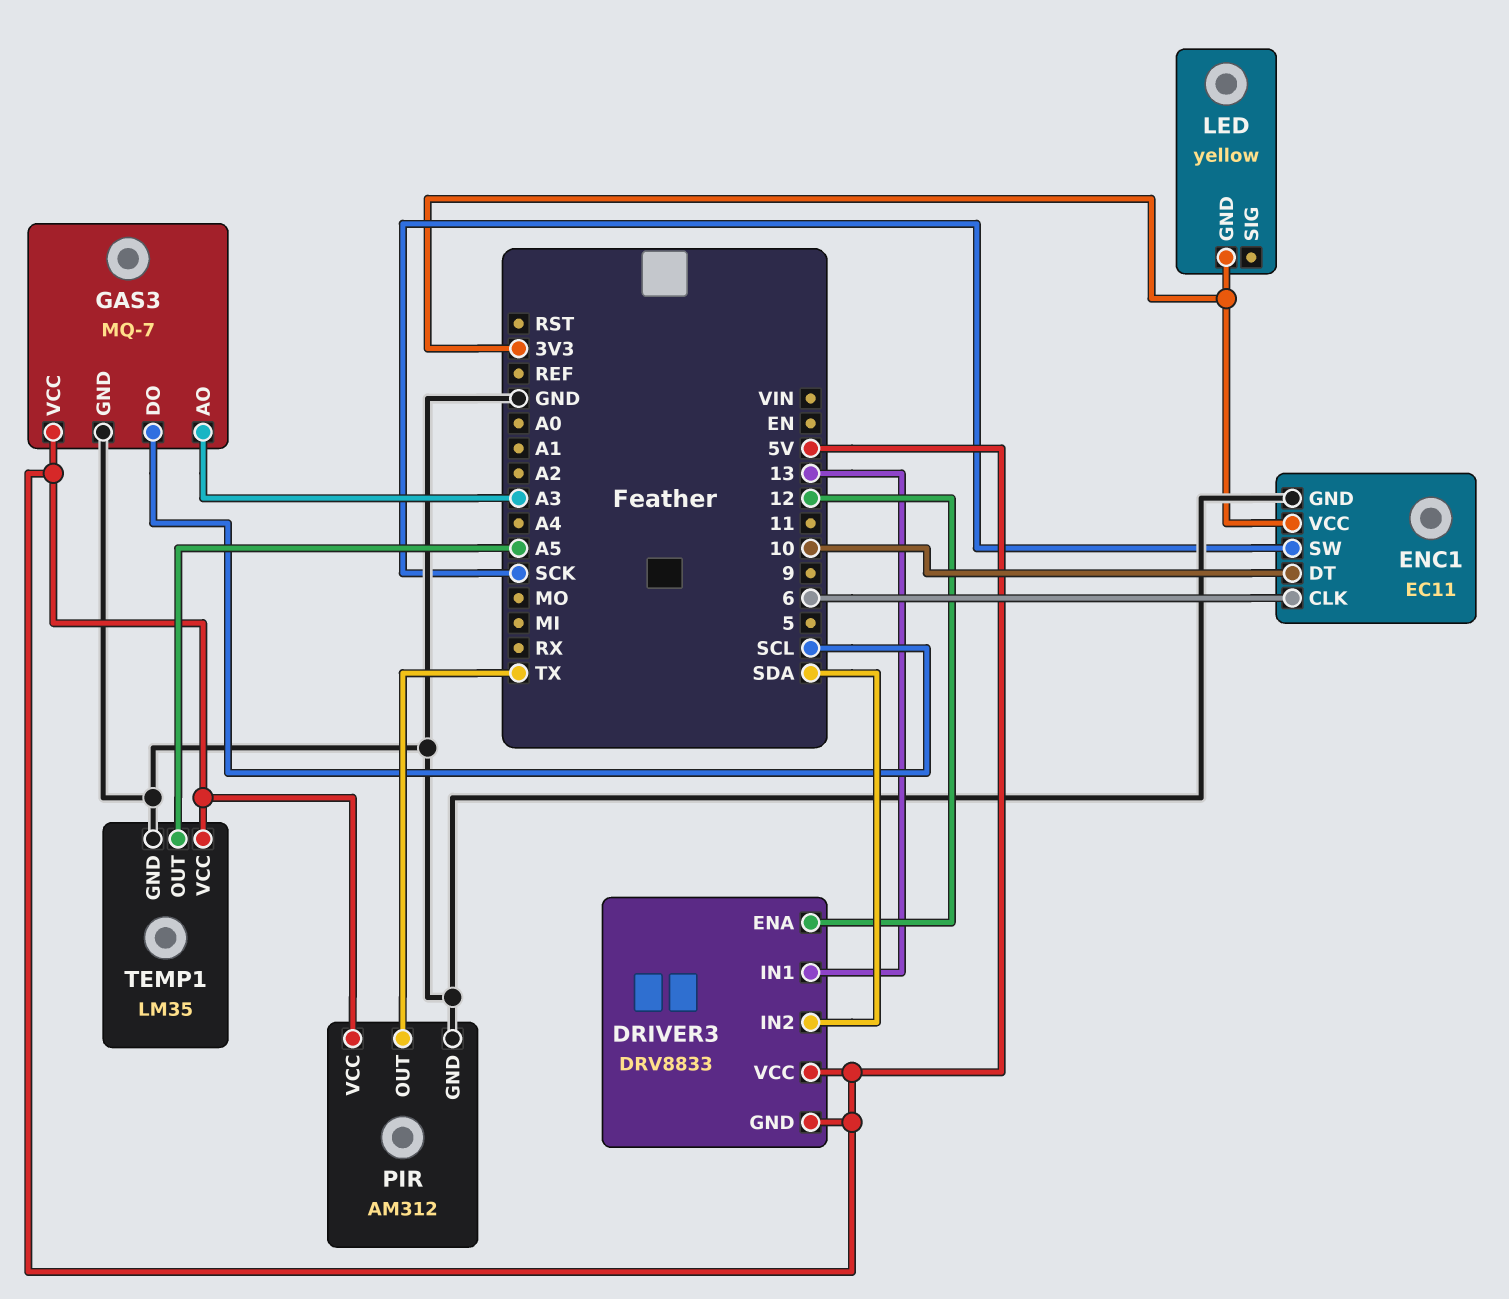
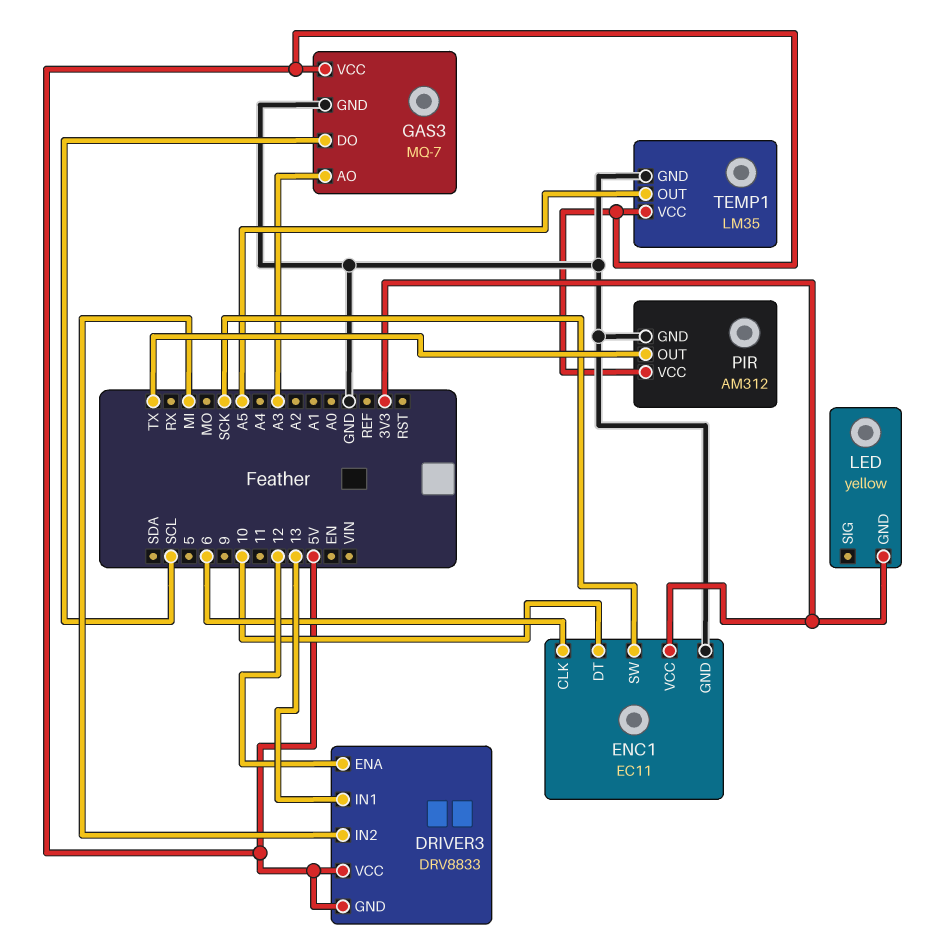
DRIVER3 pin IN2: SDA -> MI

